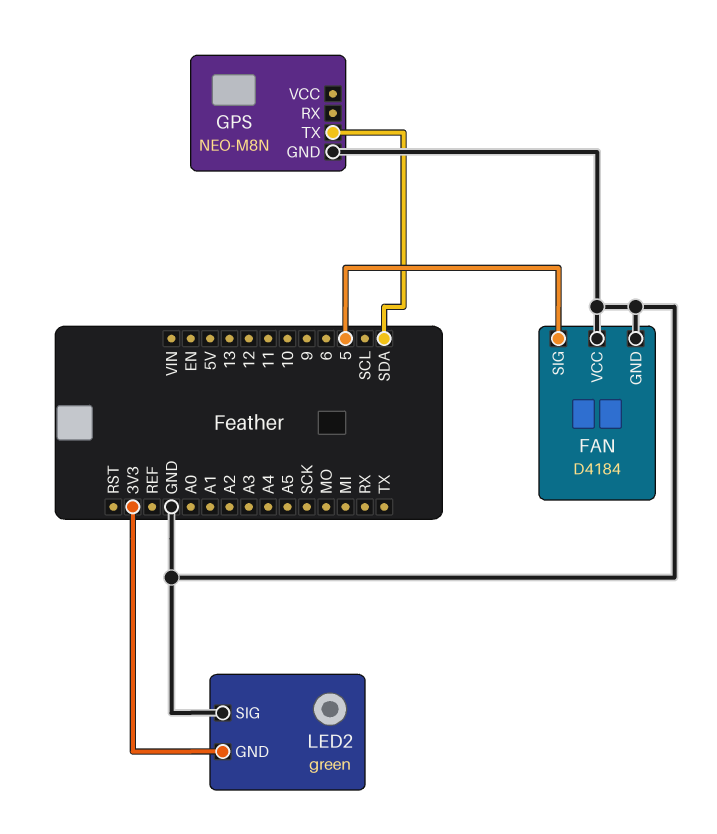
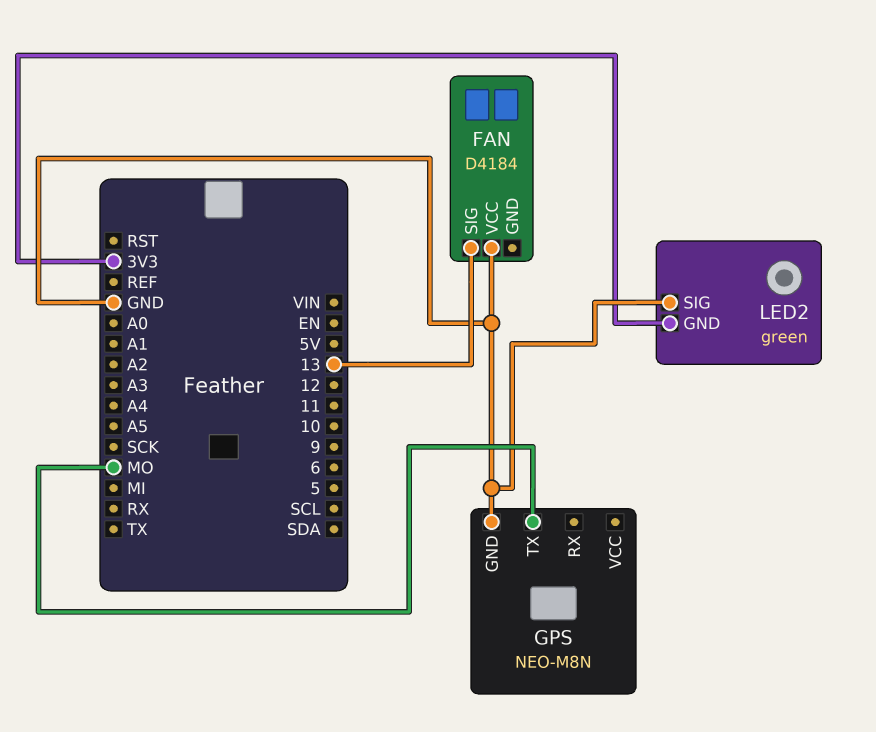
FAN pin GND: GND -> none
FAN pin SIG: 5 -> 13
GPS pin TX: SDA -> MO

